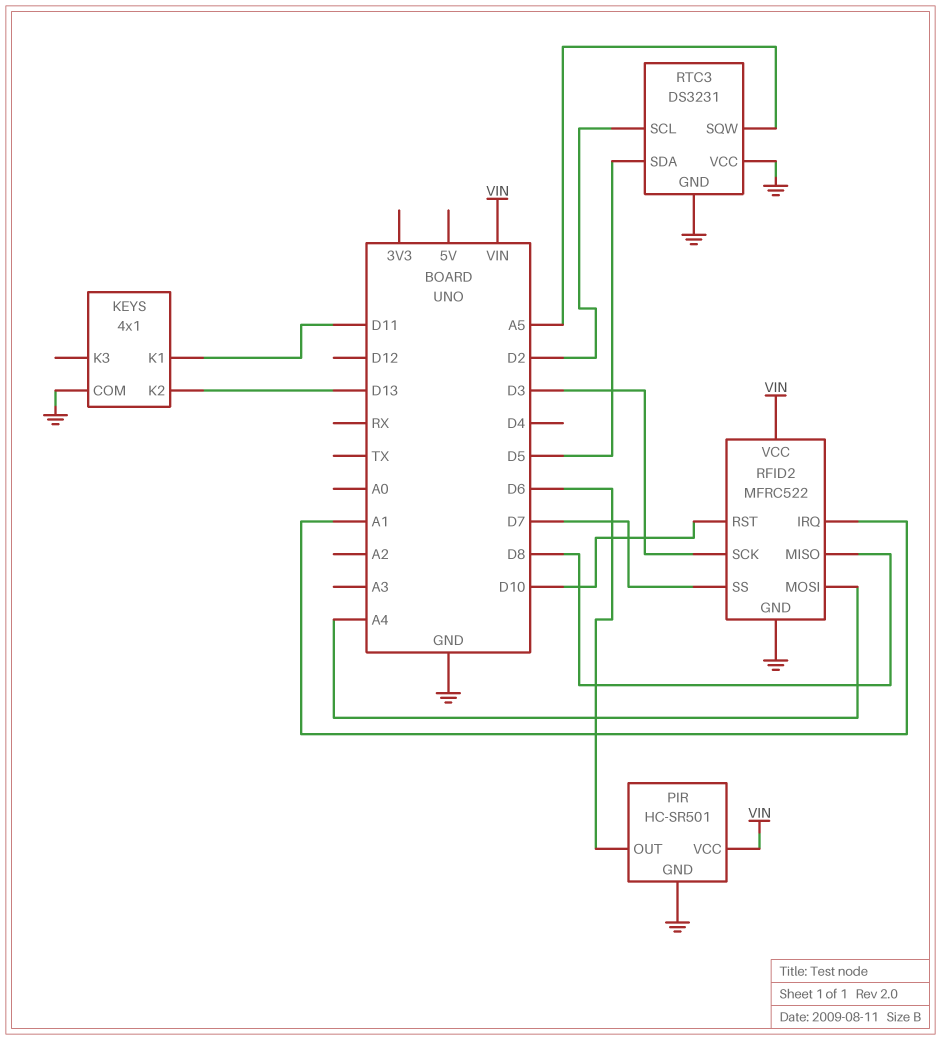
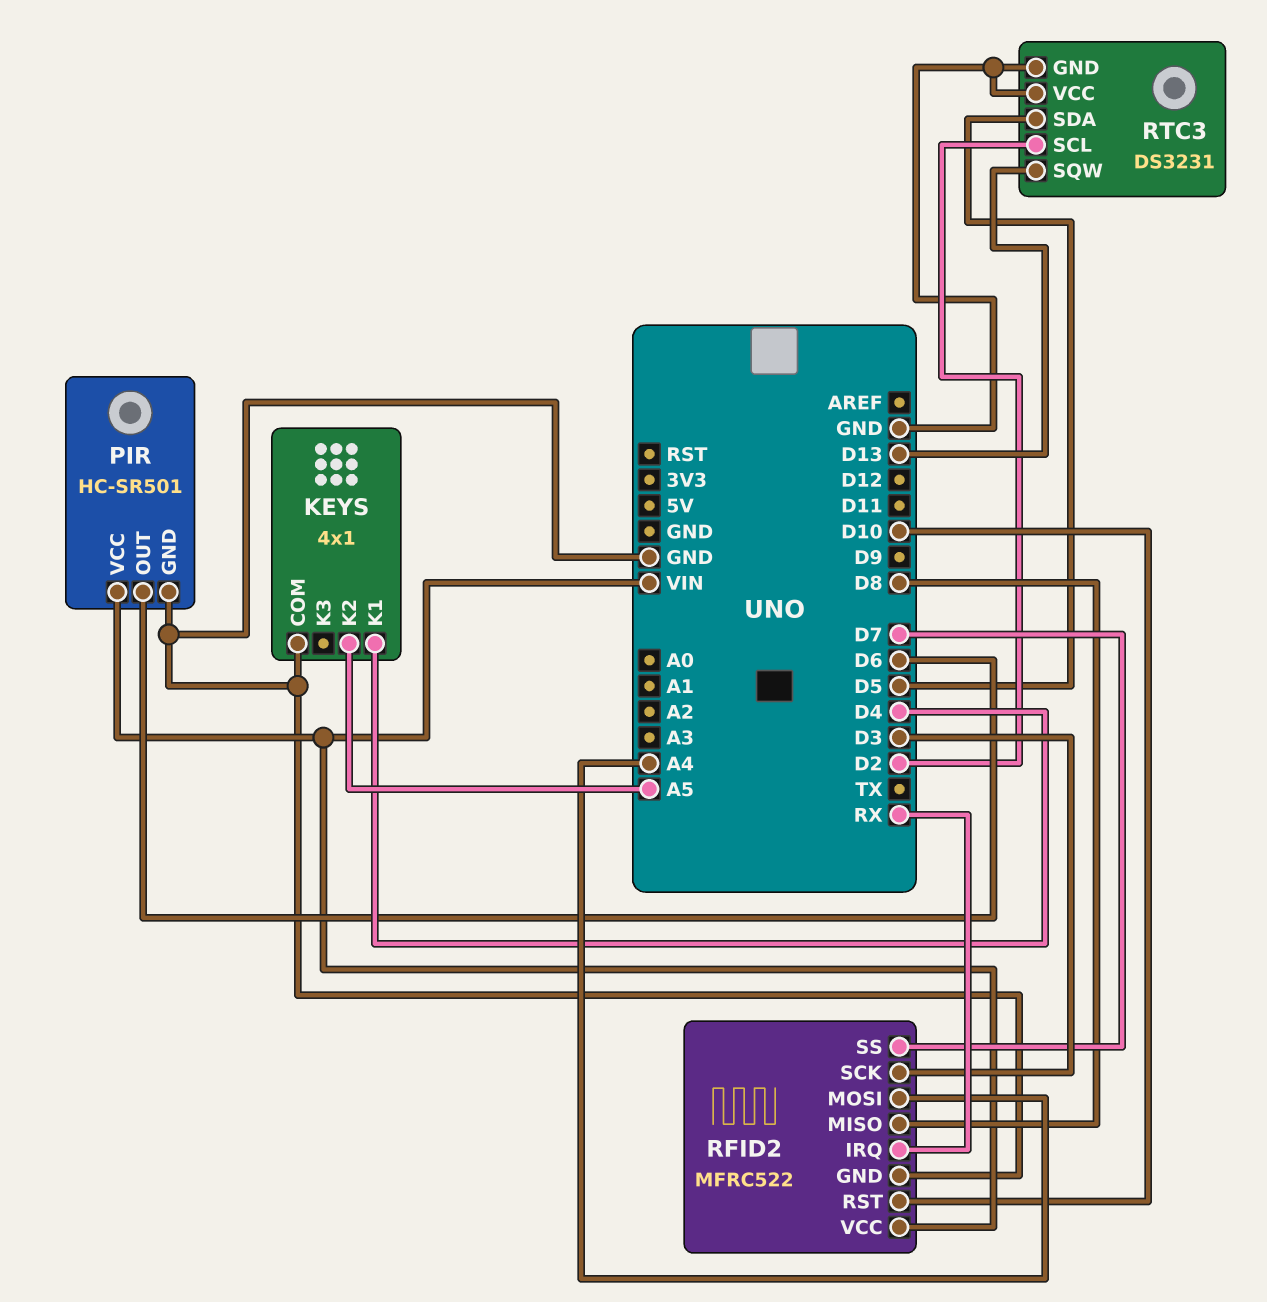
KEYS pin K1: D11 -> D4
KEYS pin K2: D13 -> A5
RFID2 pin IRQ: A1 -> RX
RTC3 pin SQW: A5 -> D13

